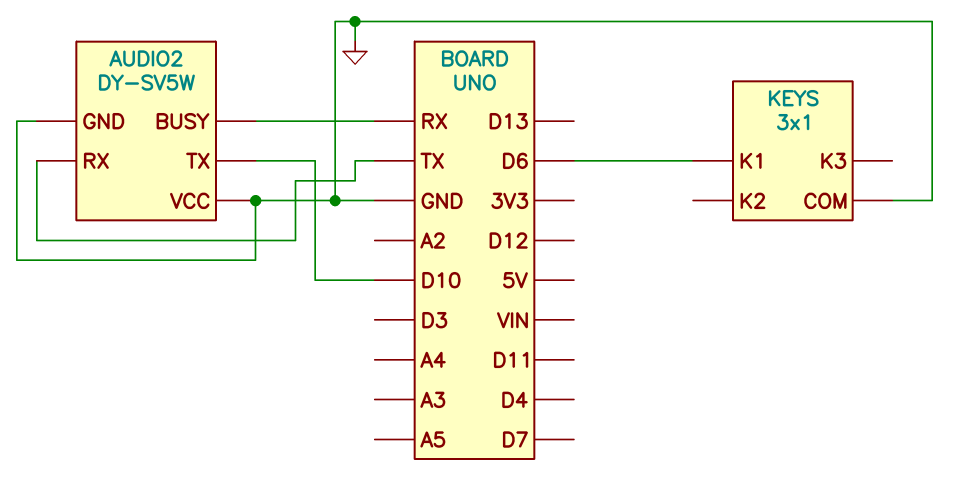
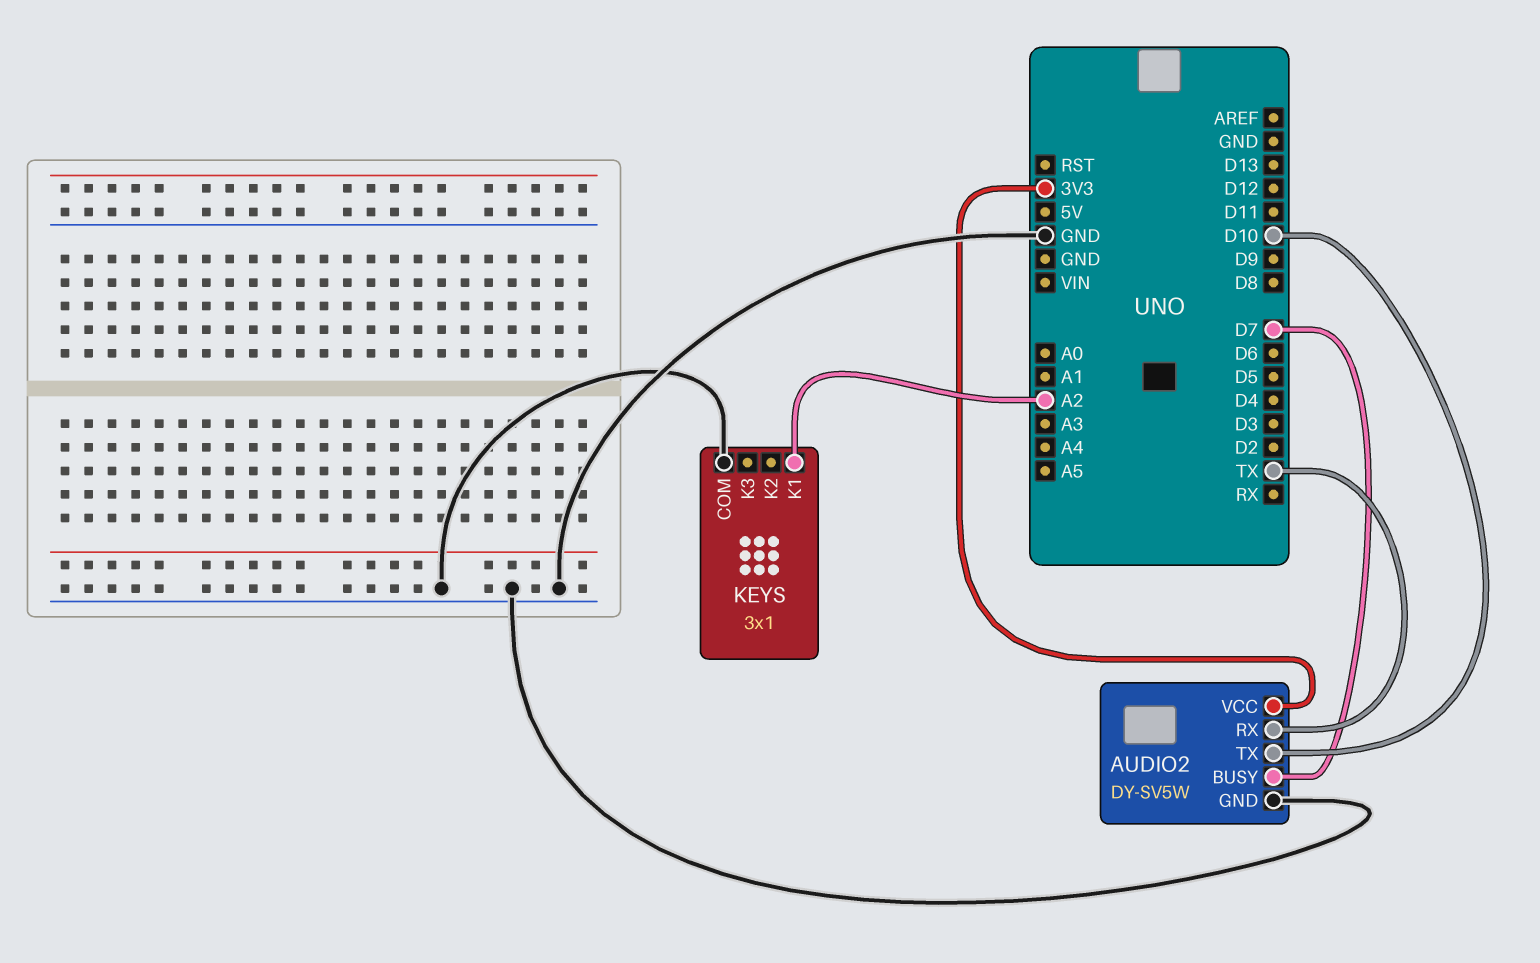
AUDIO2 pin BUSY: RX -> D7
AUDIO2 pin VCC: GND -> 3V3
KEYS pin K1: D6 -> A2

